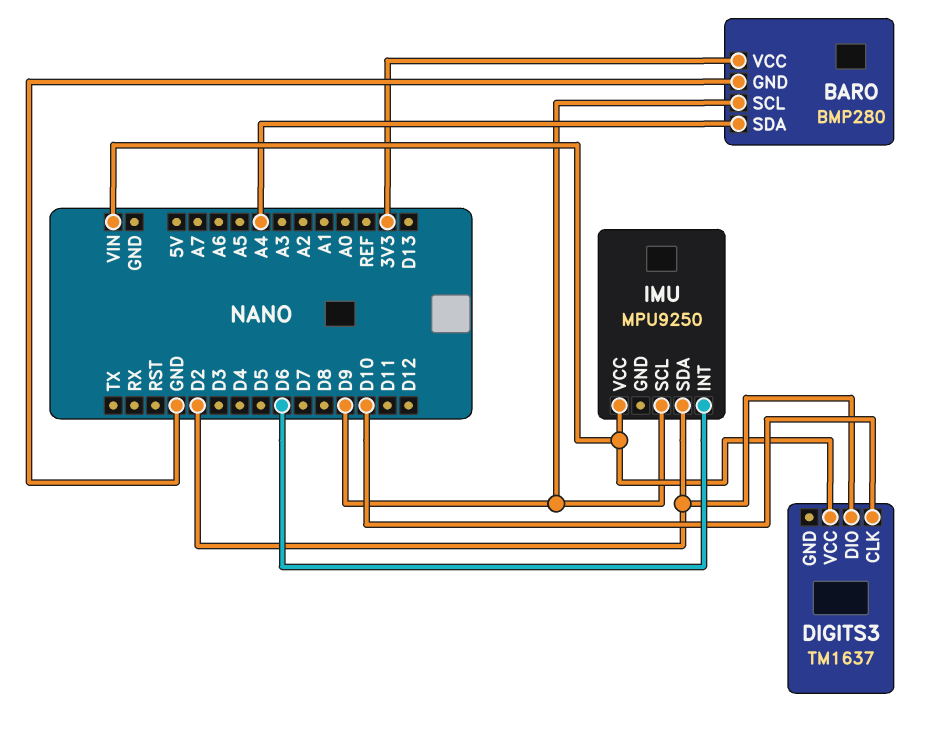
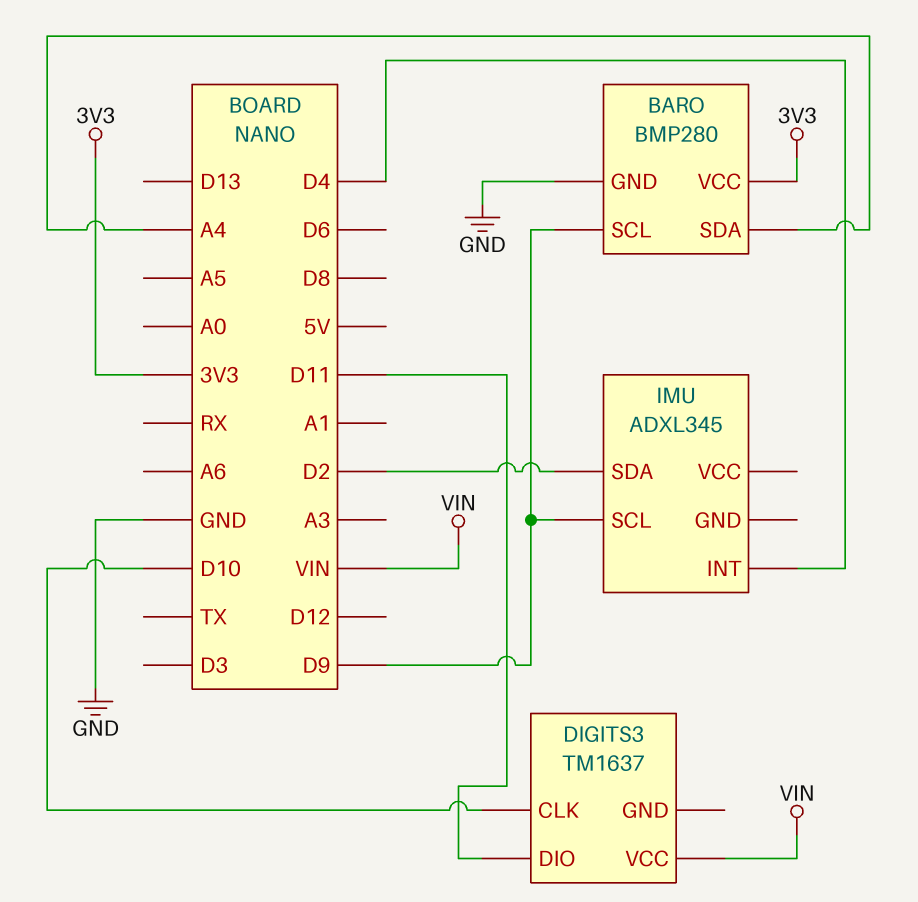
DIGITS3 pin DIO: D2 -> D11
IMU: MPU9250 -> ADXL345
IMU pin INT: D6 -> D4
IMU pin VCC: VIN -> none

